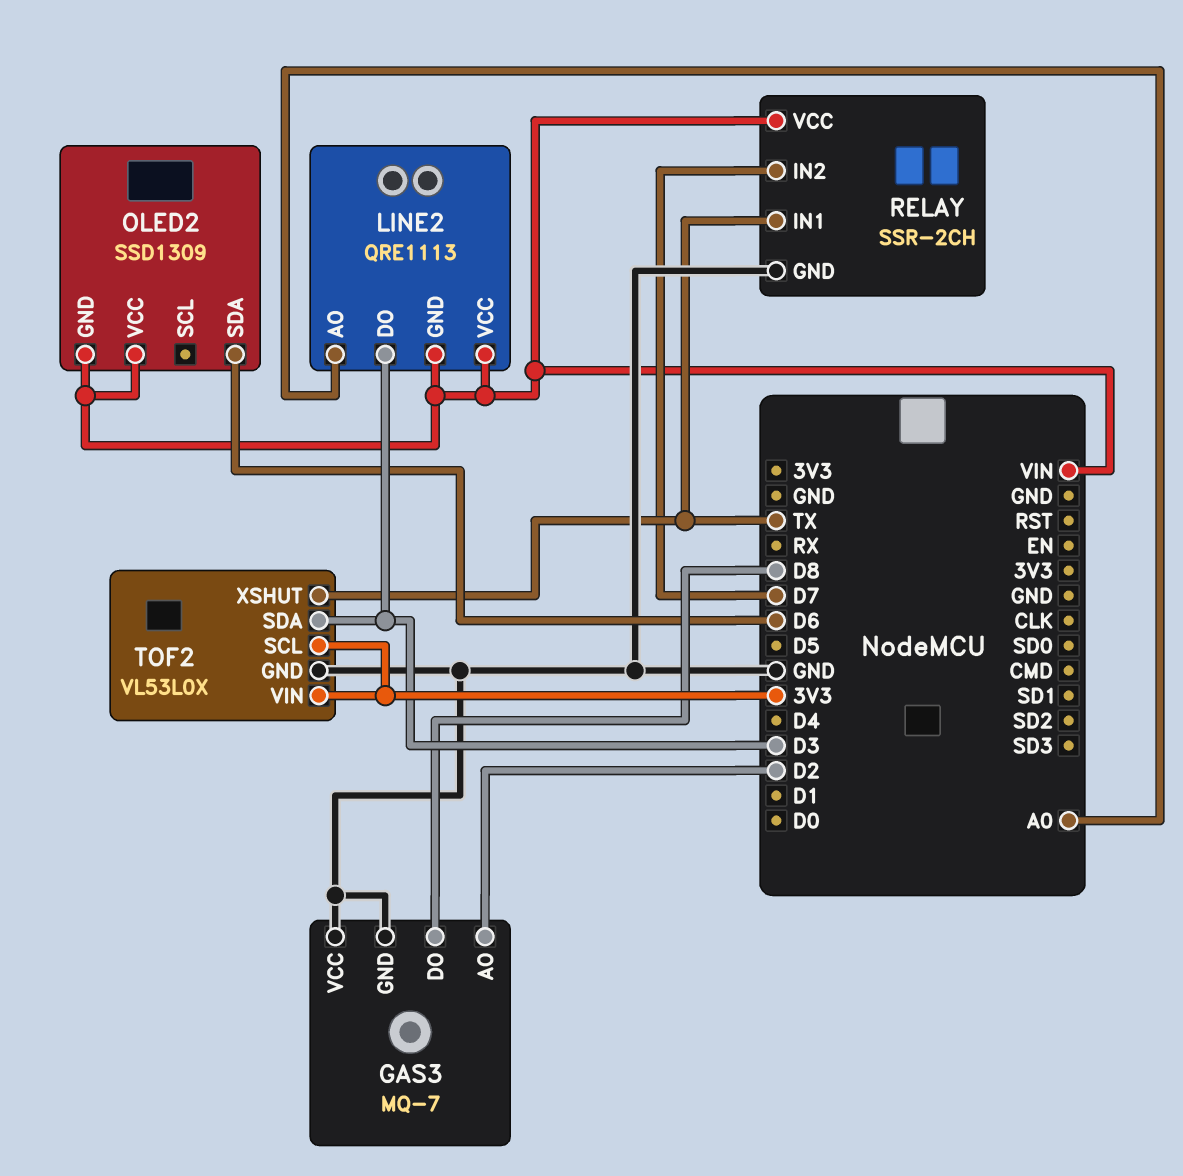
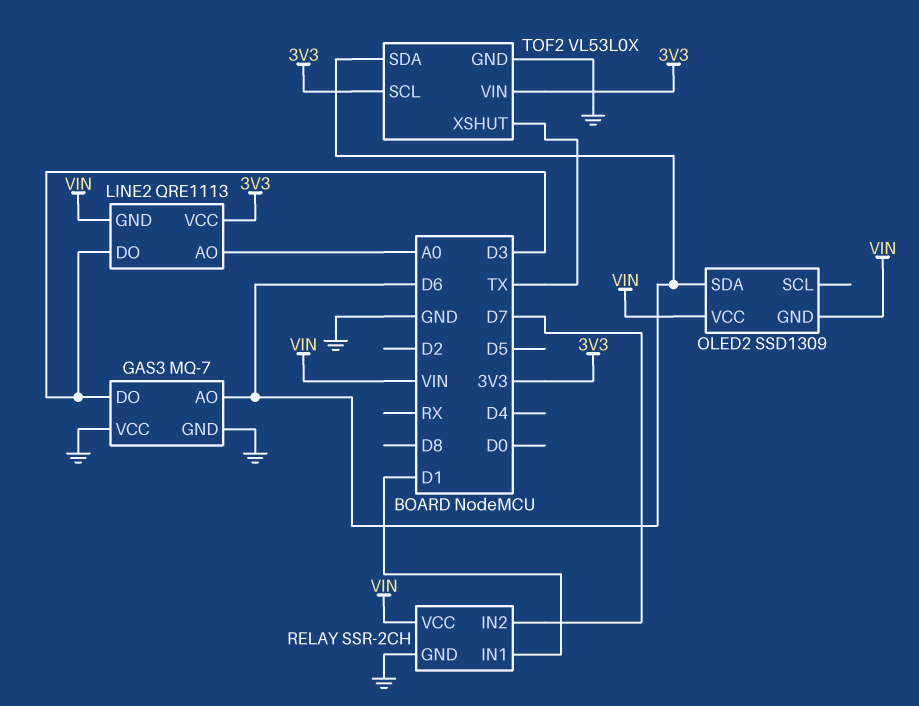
GAS3 pin AO: D2 -> D6
GAS3 pin DO: D8 -> D3
LINE2 pin VCC: VIN -> 3V3
RELAY pin IN1: TX -> D1
TOF2 pin SDA: D3 -> D6

